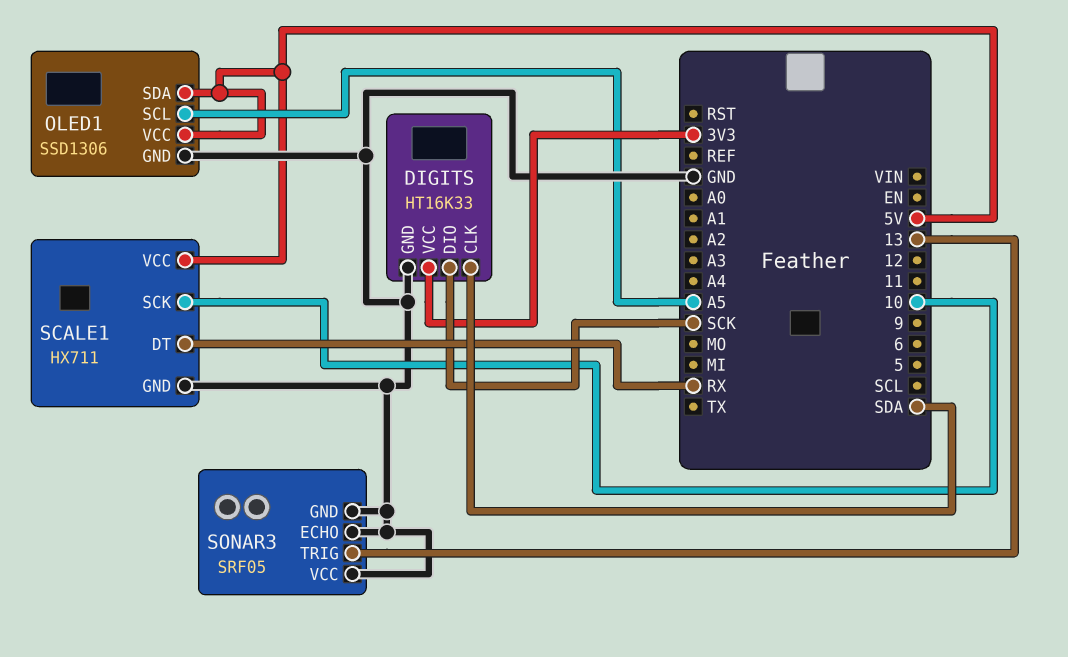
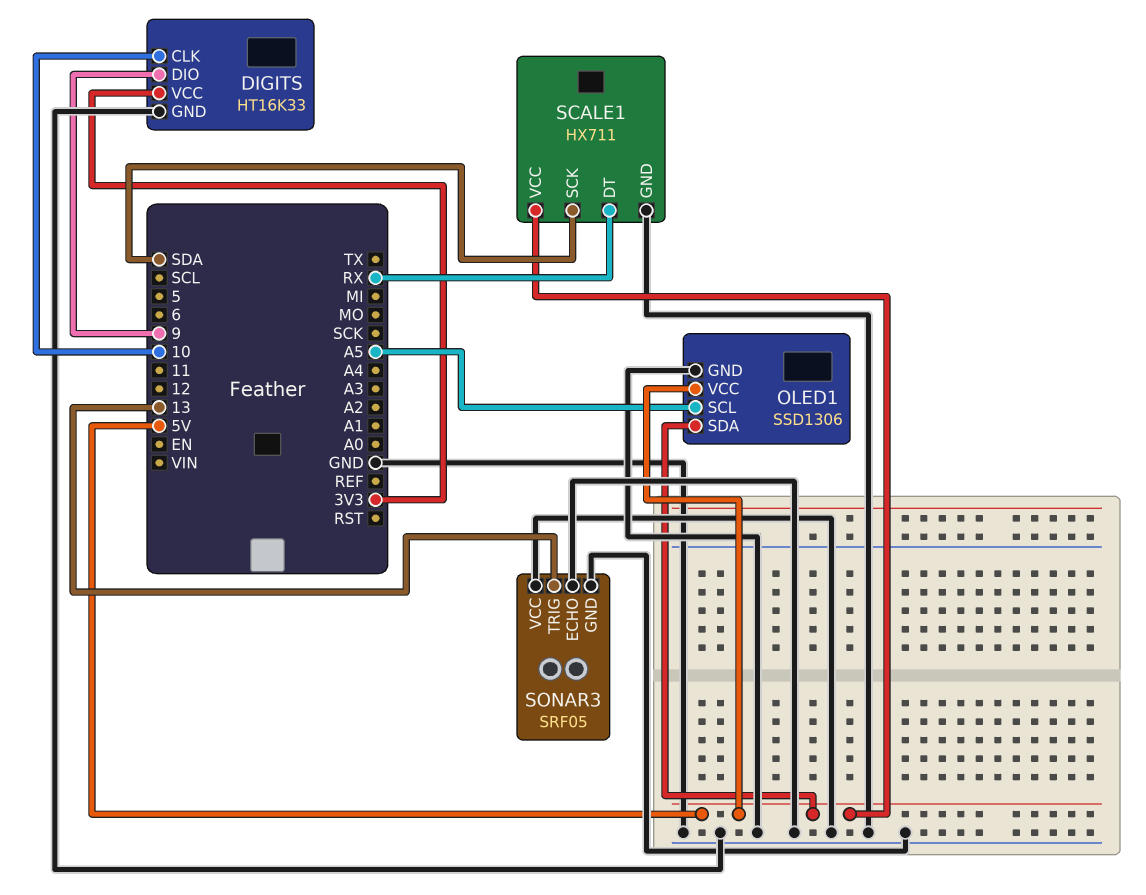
DIGITS pin CLK: SDA -> 10
DIGITS pin DIO: SCK -> 9
SCALE1 pin SCK: 10 -> SDA

